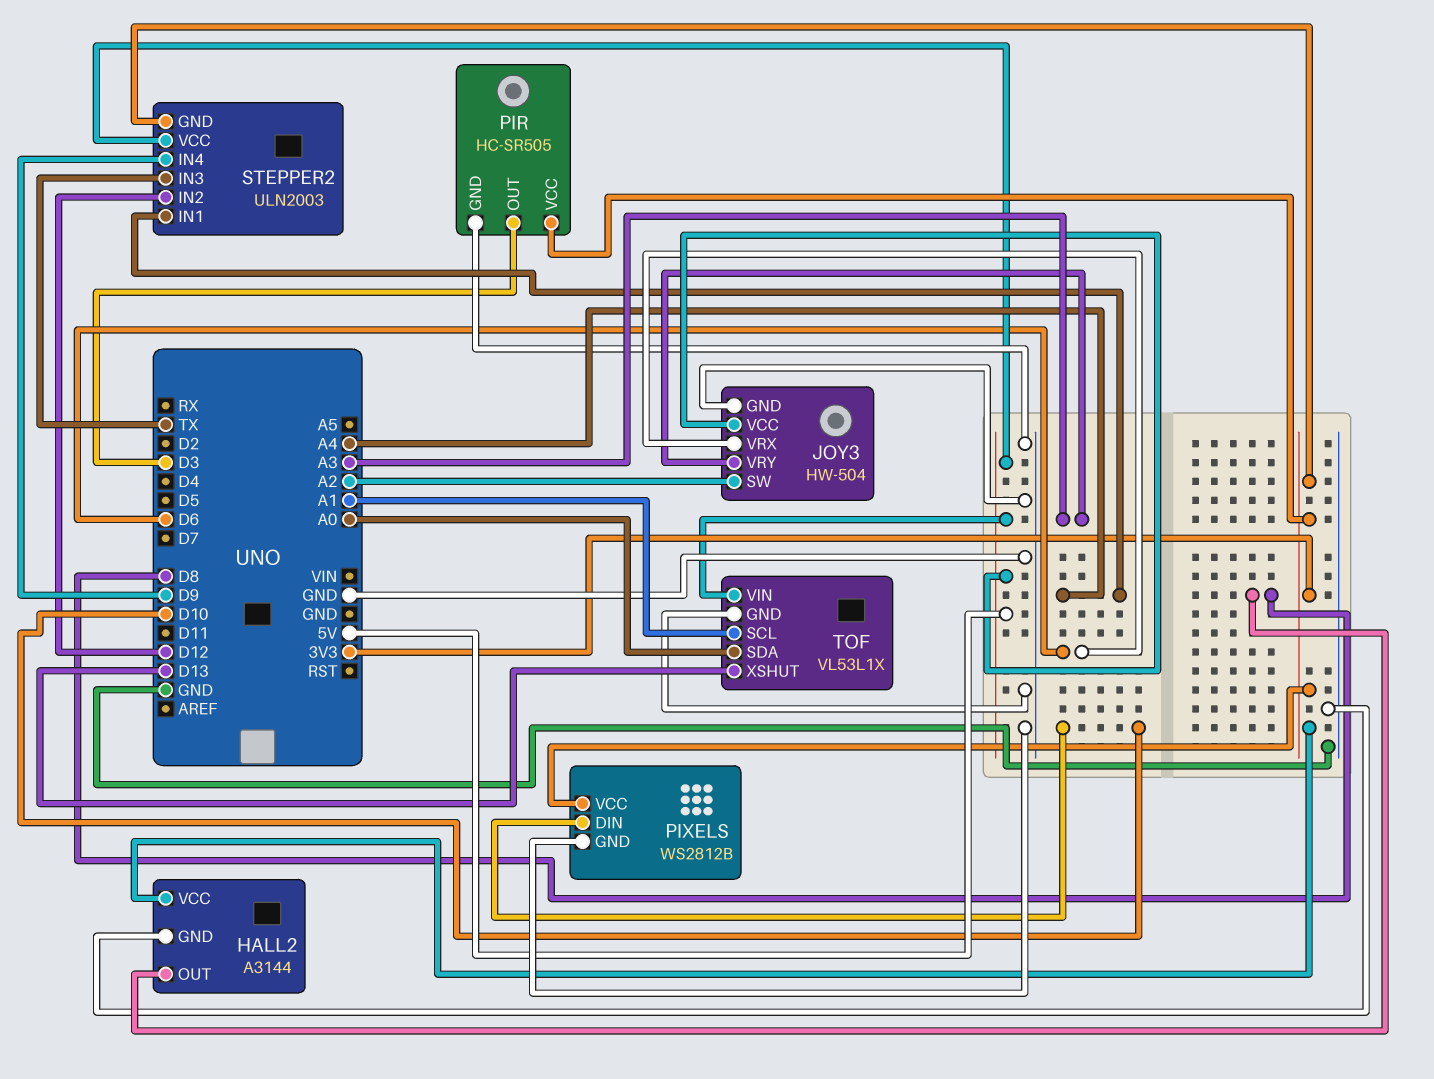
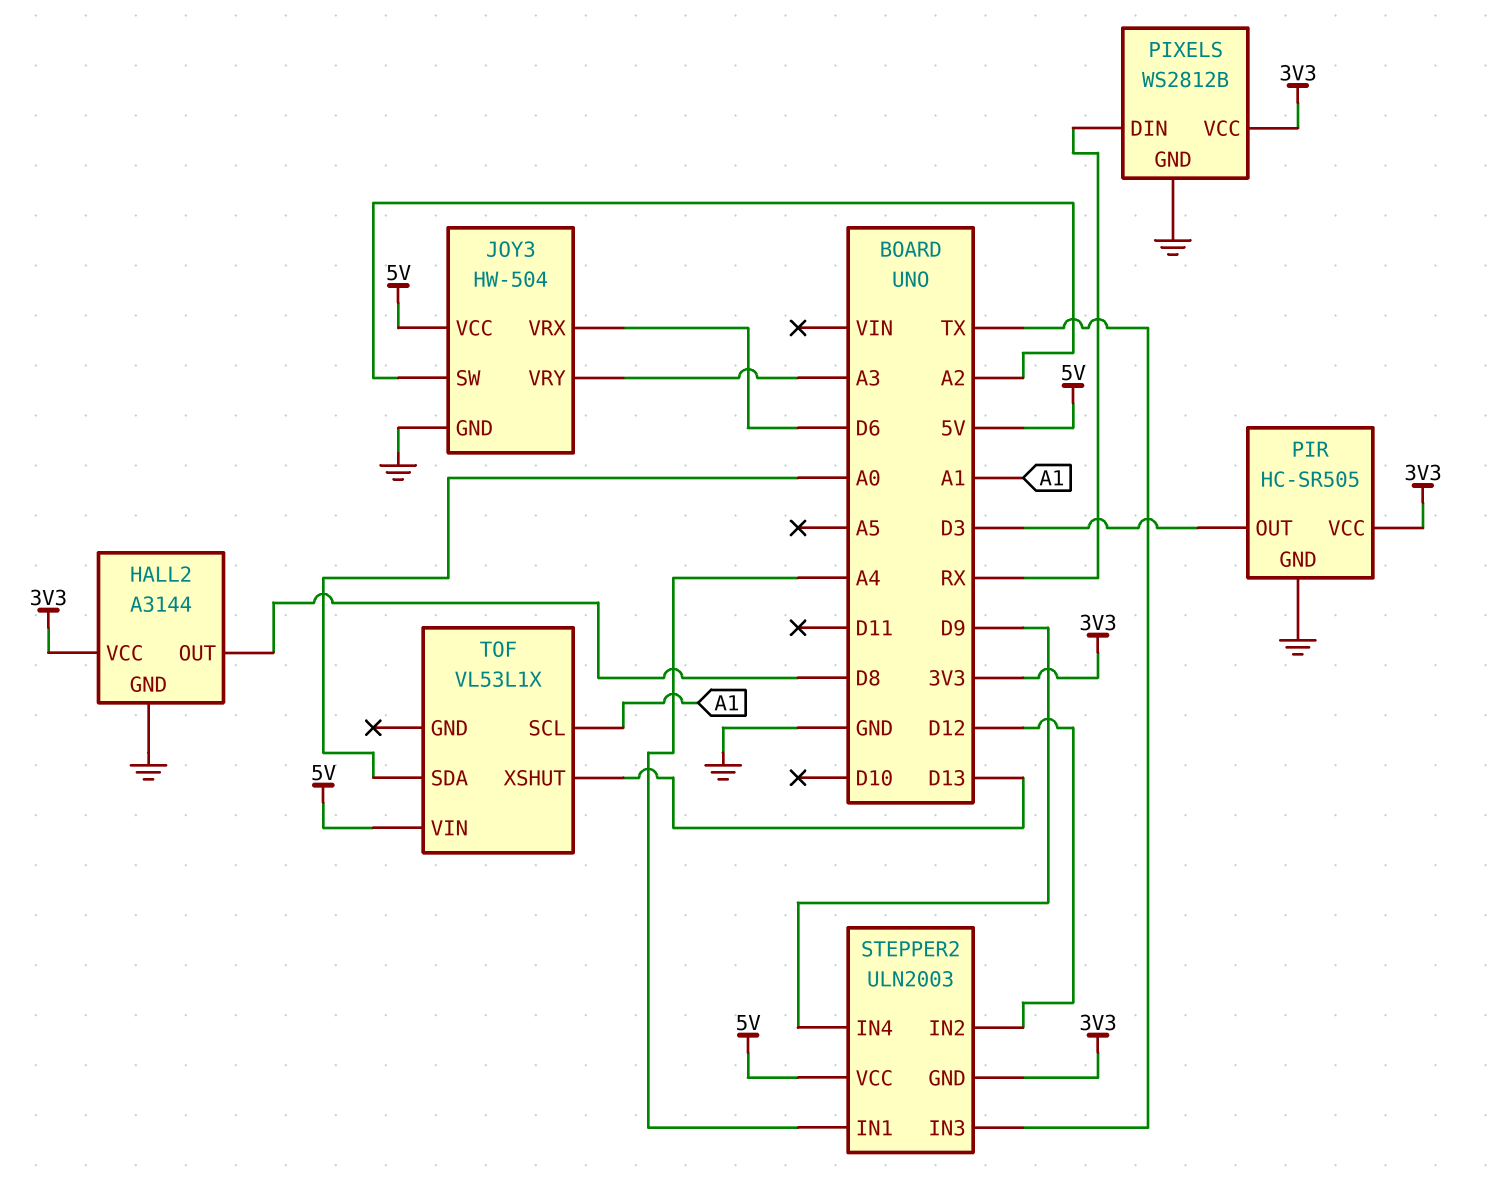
PIXELS pin DIN: D10 -> RX
TOF pin GND: GND -> none

